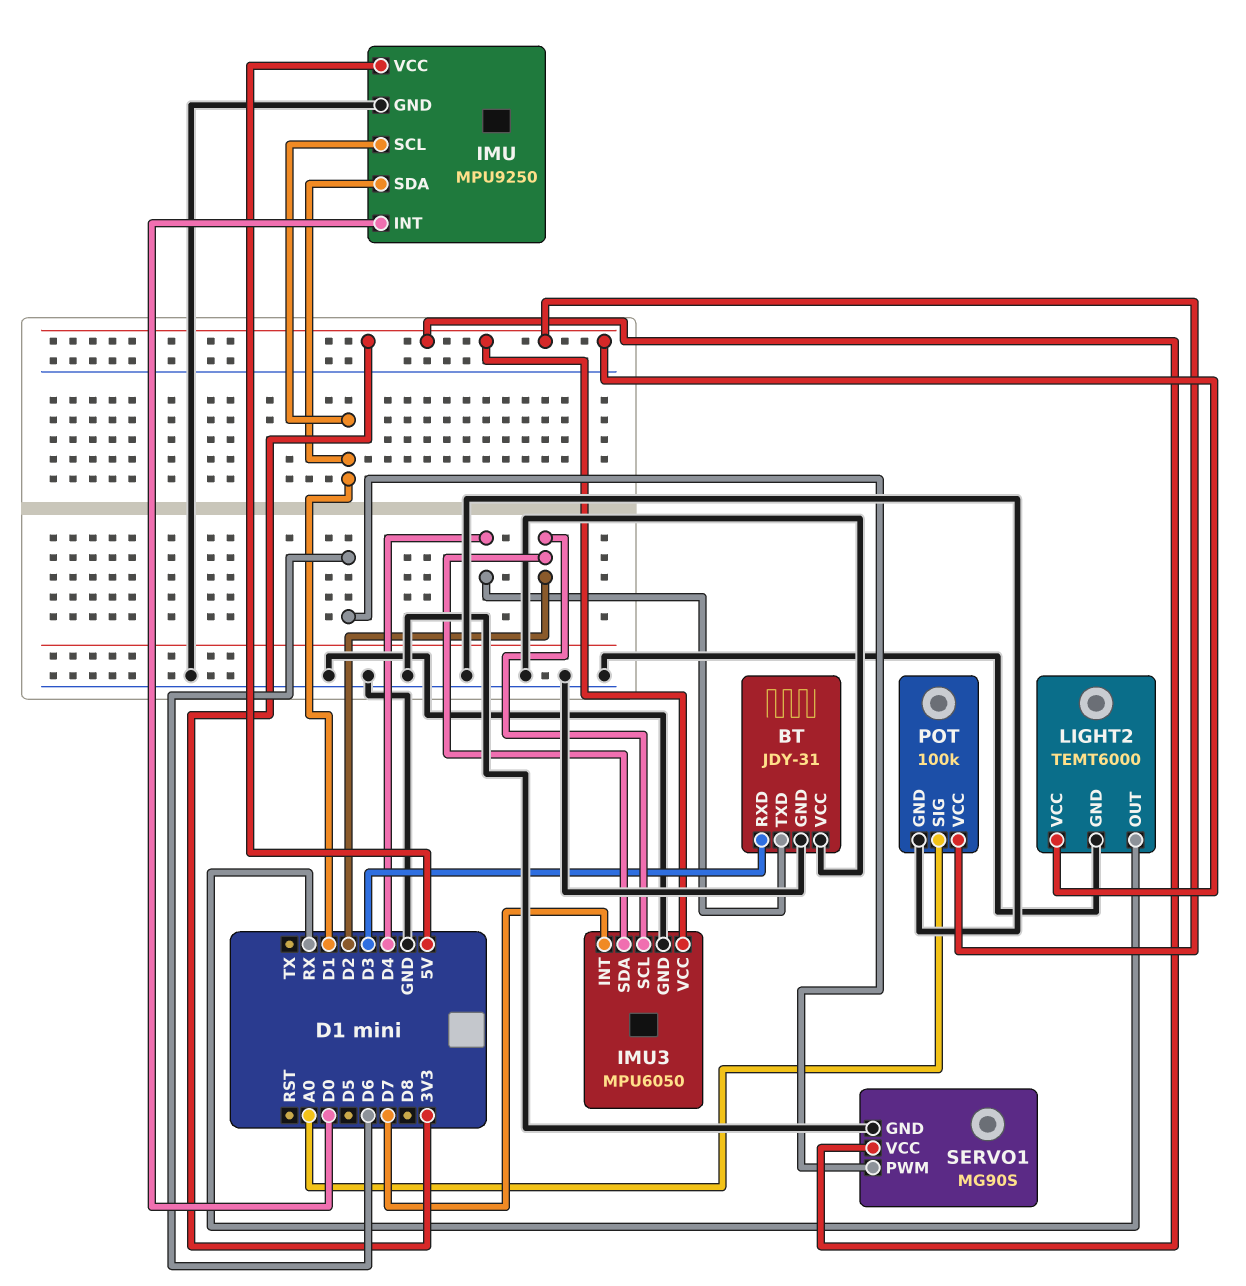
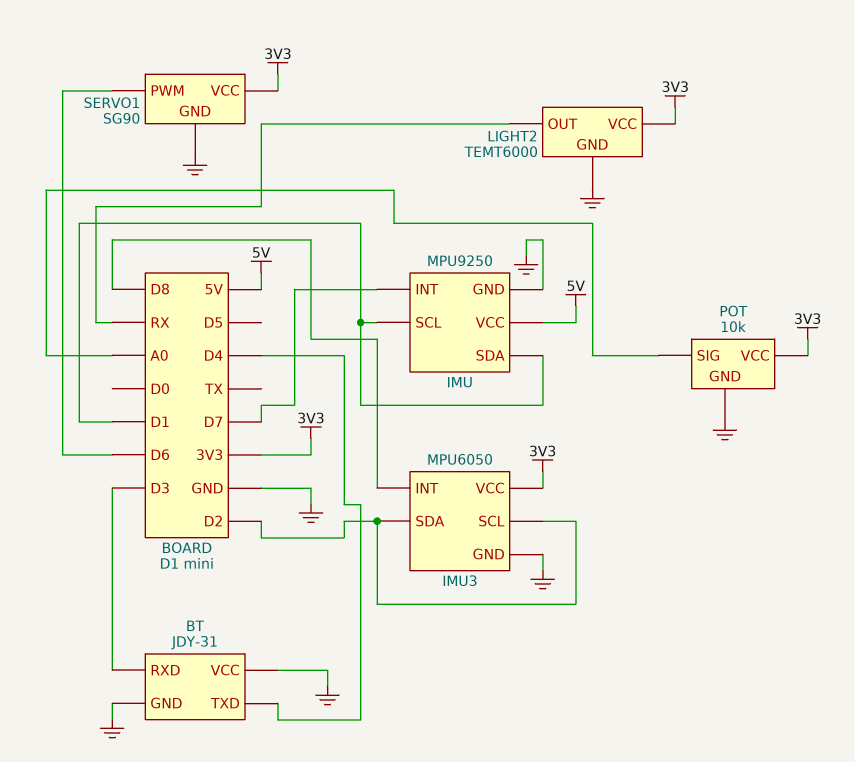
IMU pin INT: D0 -> D7
IMU3 pin INT: D7 -> D8
POT: 100k -> 10k
SERVO1: MG90S -> SG90

